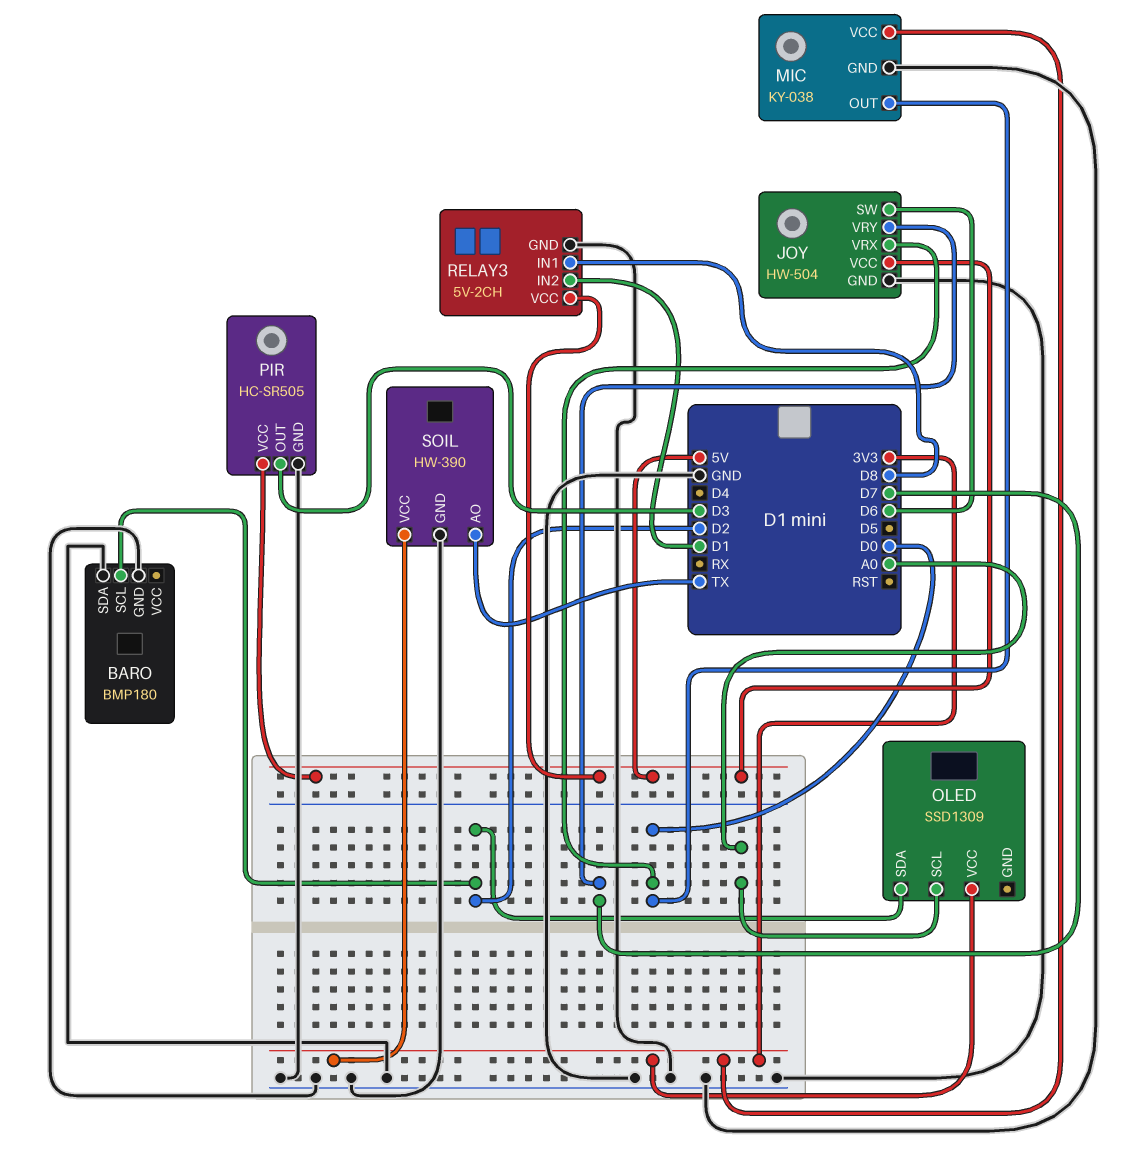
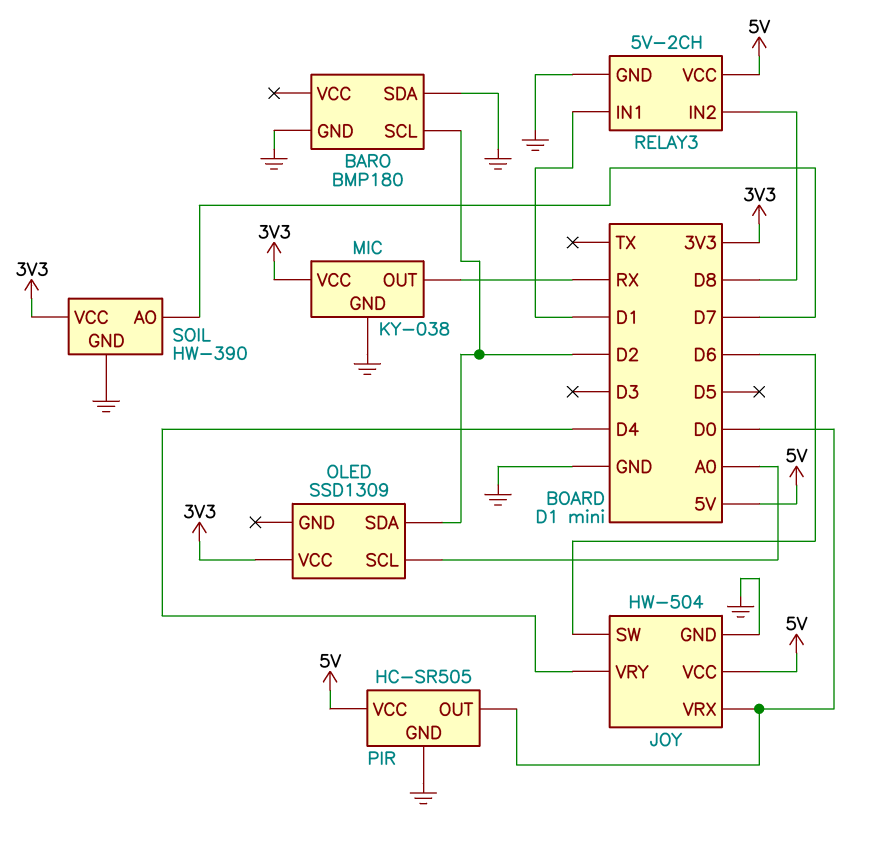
JOY pin VRY: D7 -> D4
MIC pin OUT: D0 -> RX
PIR pin OUT: D3 -> D0
RELAY3 pin IN1: D8 -> D1
RELAY3 pin IN2: D1 -> D8
SOIL pin AO: TX -> D7

